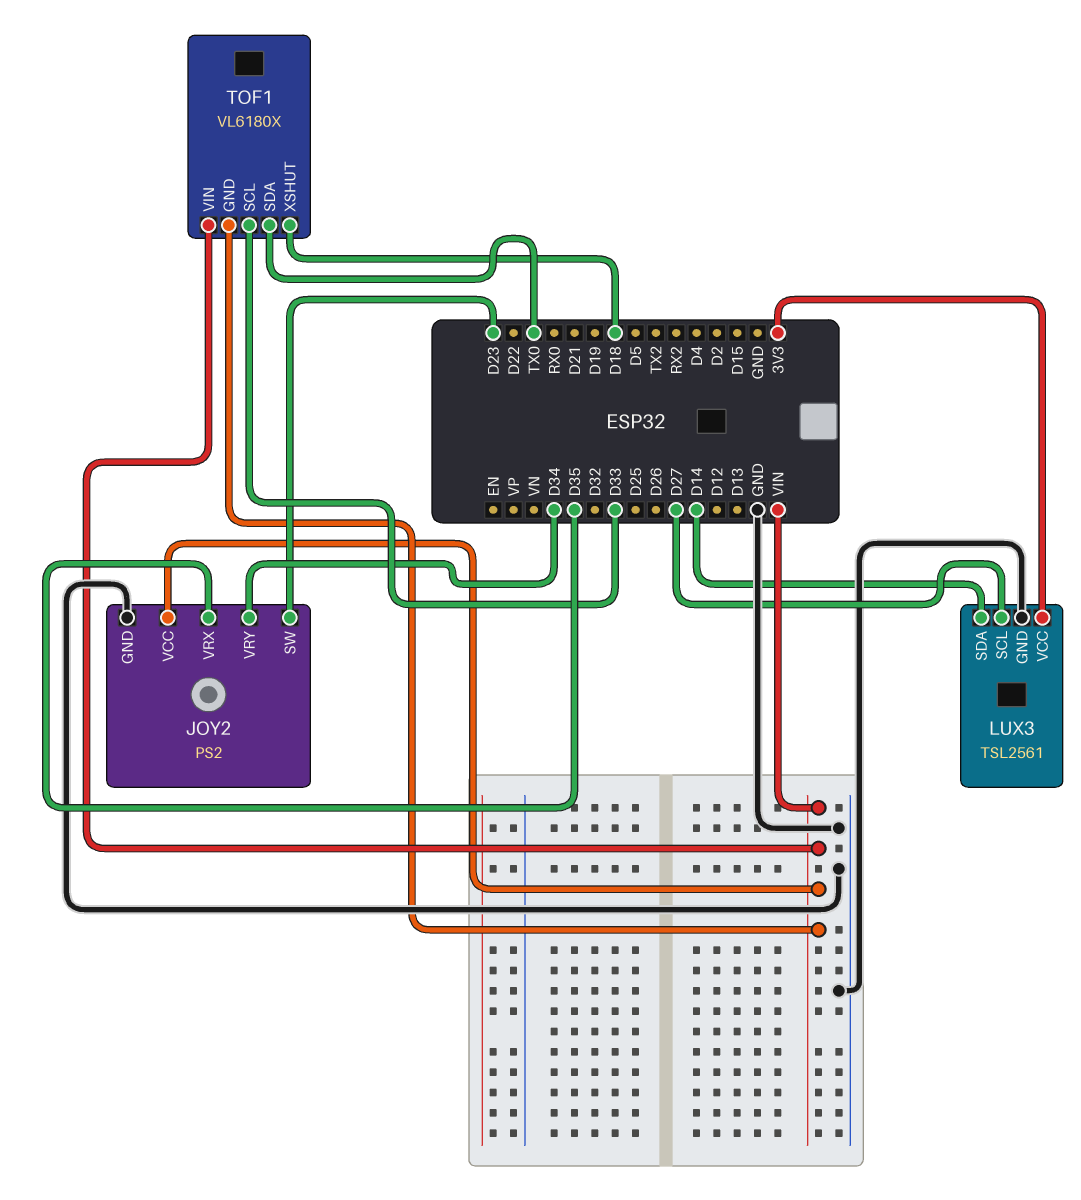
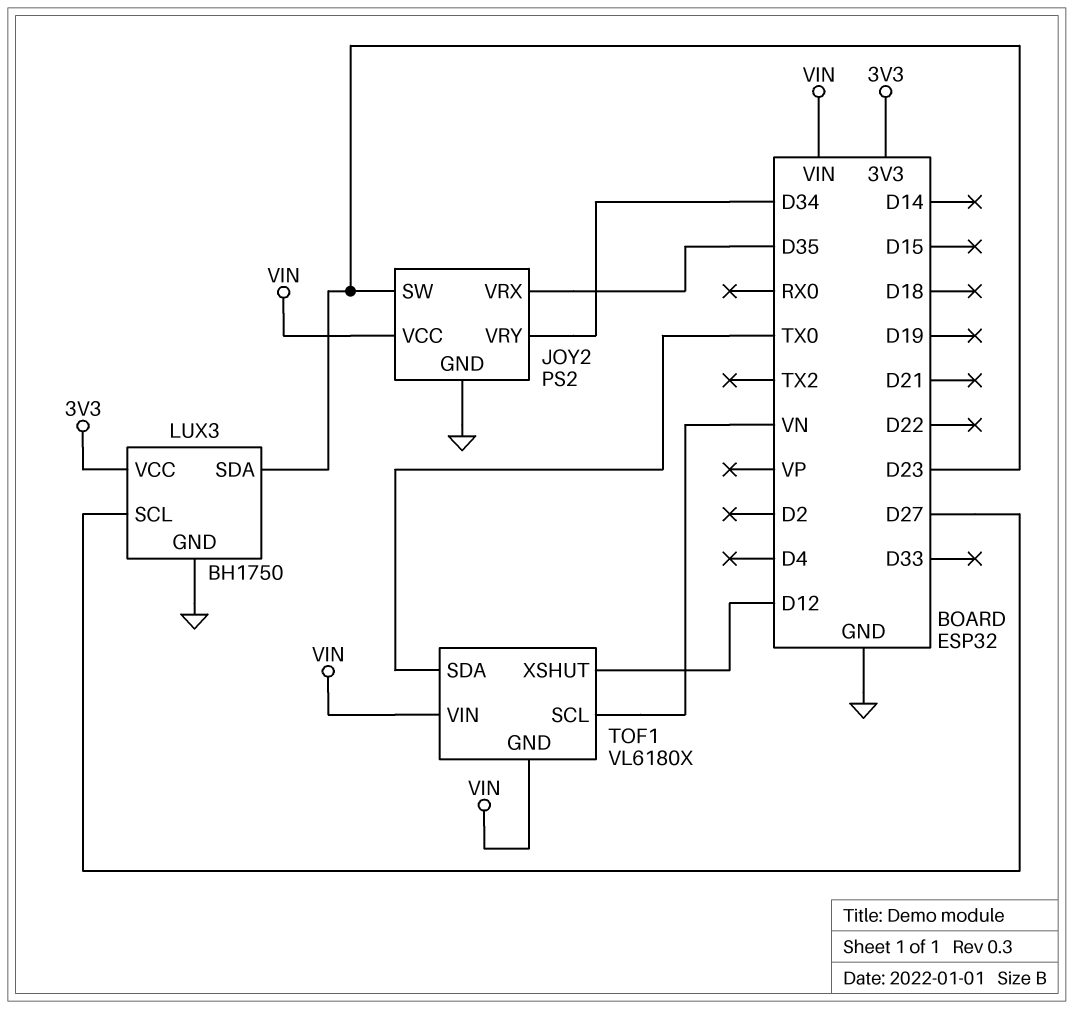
LUX3: TSL2561 -> BH1750
LUX3 pin SDA: D14 -> D23
TOF1 pin SCL: D33 -> VN
TOF1 pin XSHUT: D18 -> D12

